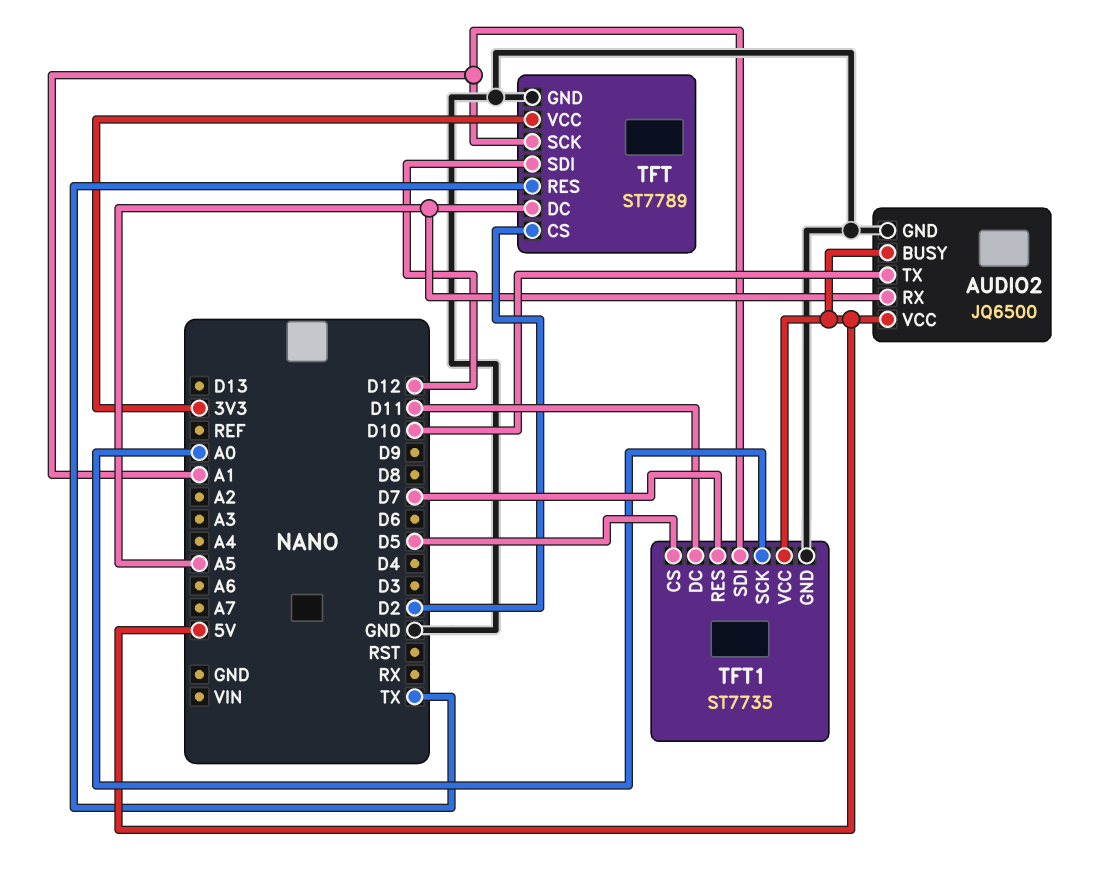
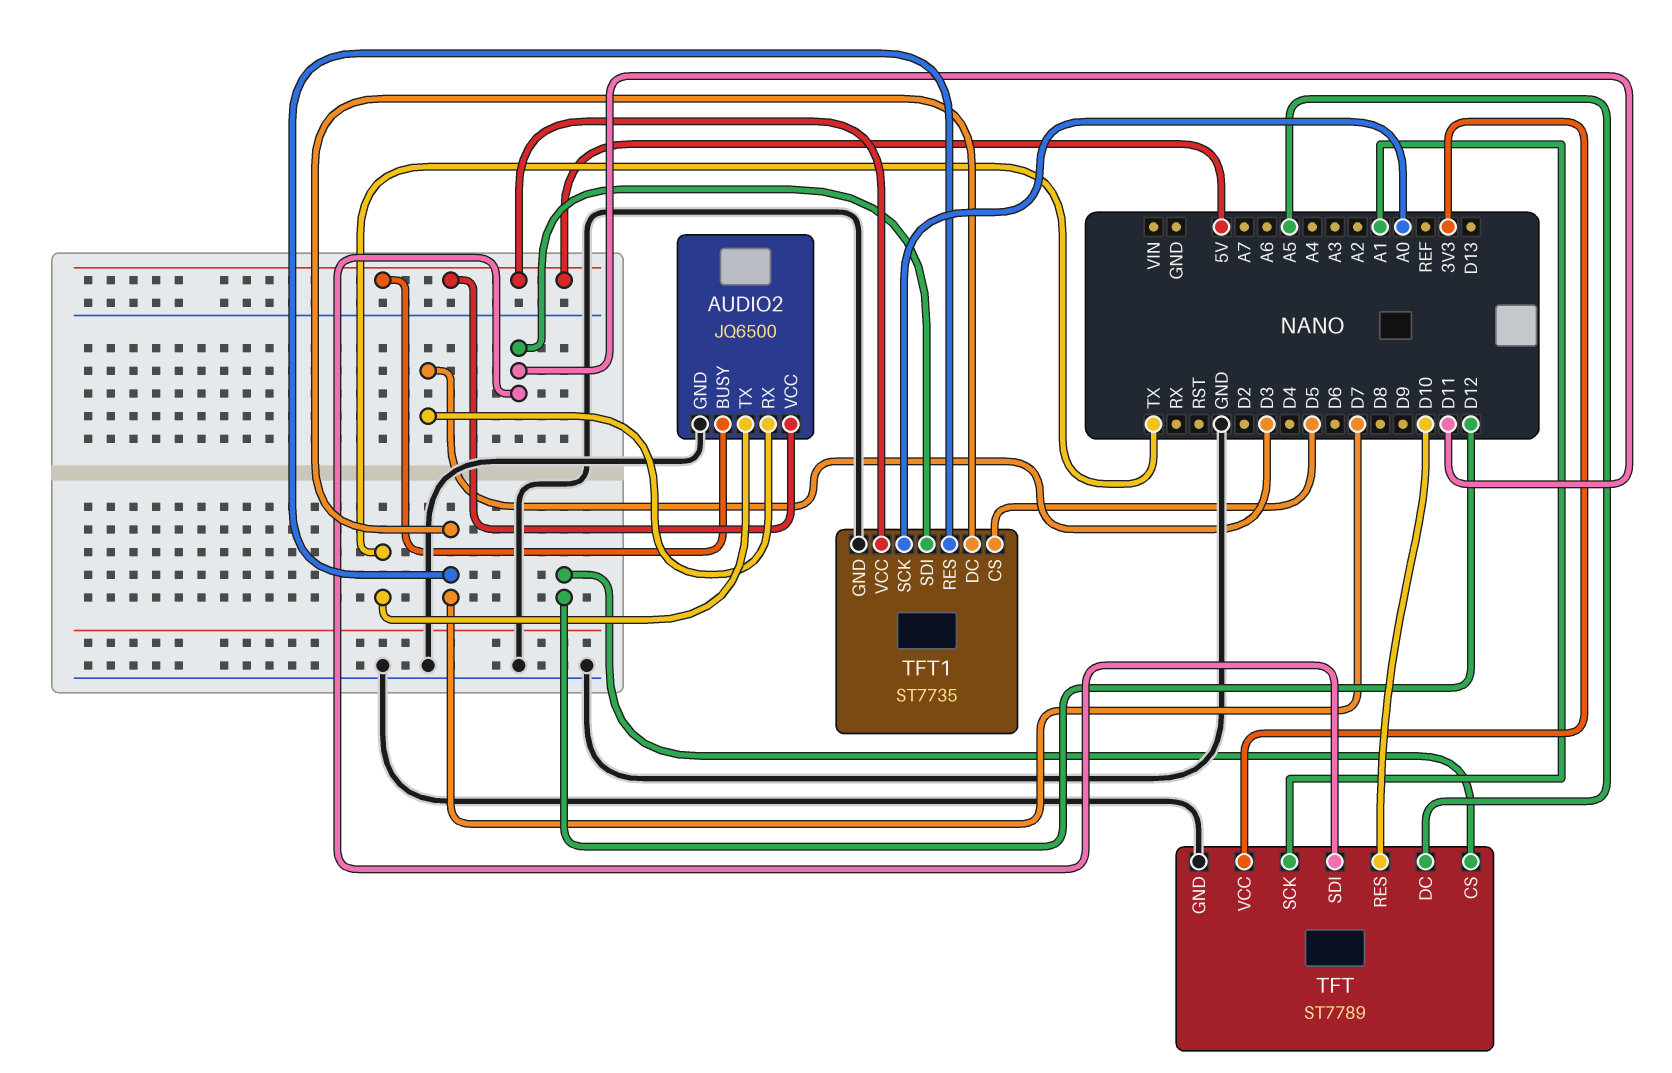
AUDIO2 pin RX: A5 -> D3
AUDIO2 pin TX: D10 -> TX
TFT pin CS: D2 -> D12
TFT pin RES: TX -> D10
TFT pin SDI: D12 -> D11
TFT1 pin DC: D11 -> D7
TFT1 pin SDI: A1 -> D11

